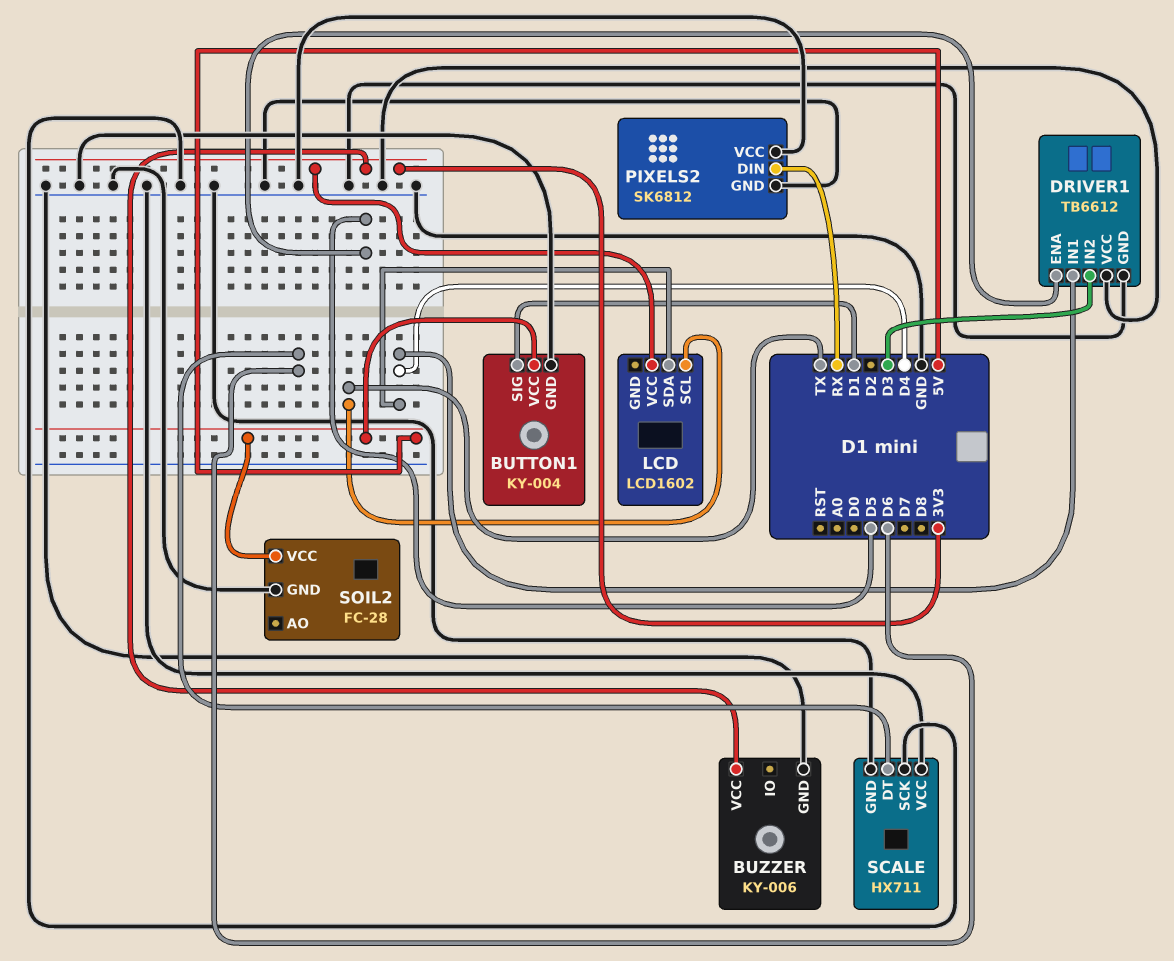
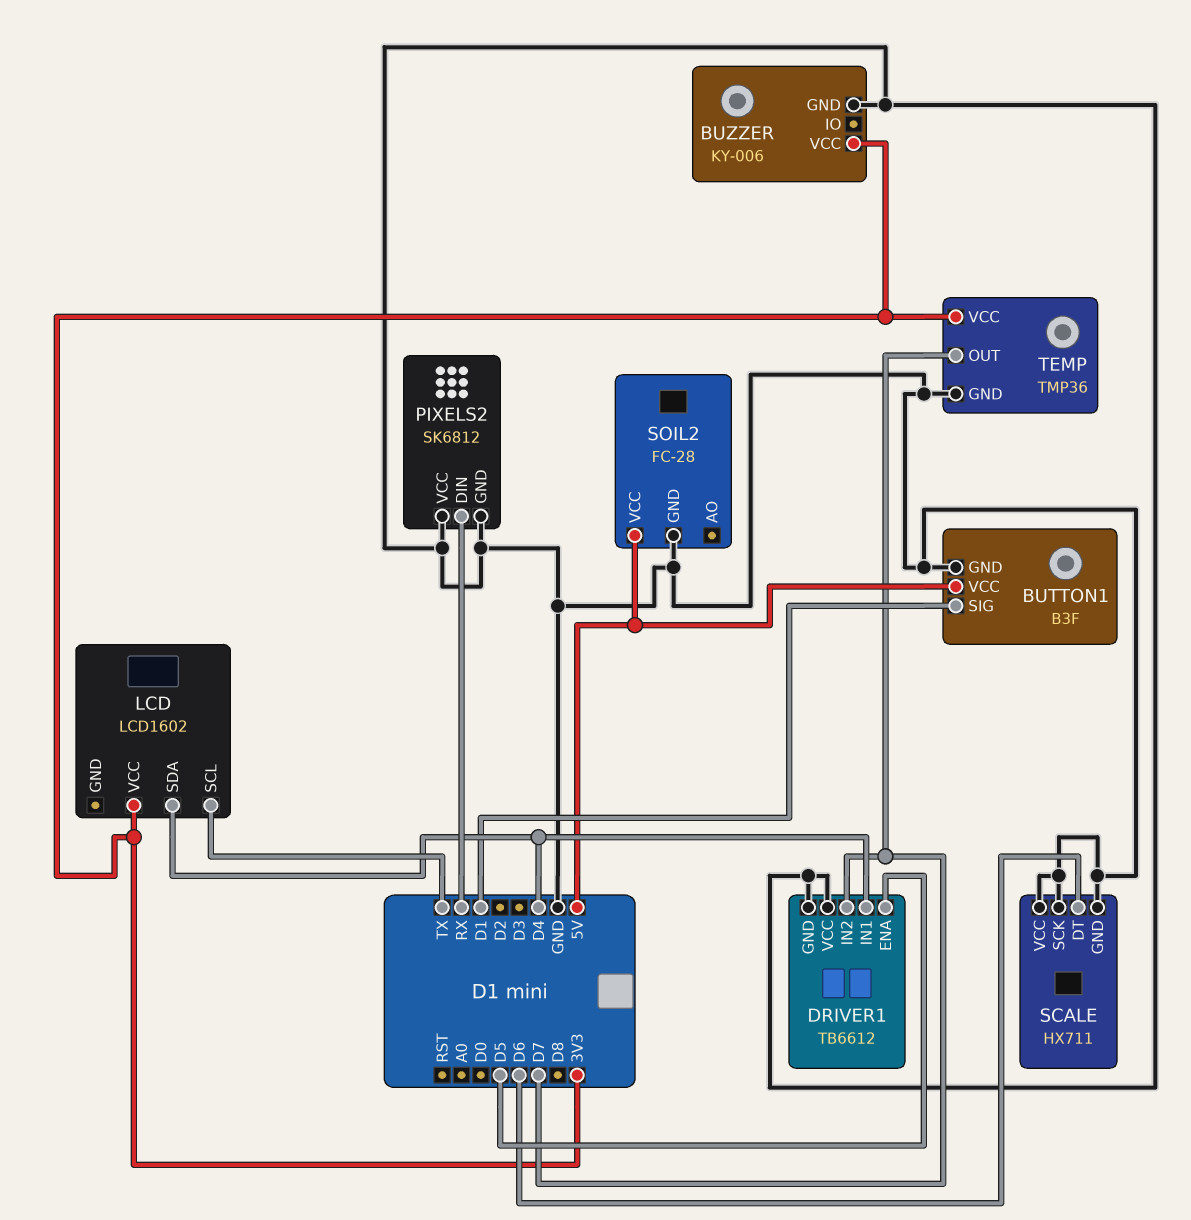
BUTTON1: KY-004 -> B3F
DRIVER1 pin IN2: D3 -> D7
TEMP: none -> TMP36
TEMP pin GND: none -> GND
TEMP pin OUT: none -> D7
TEMP pin VCC: none -> 3V3

